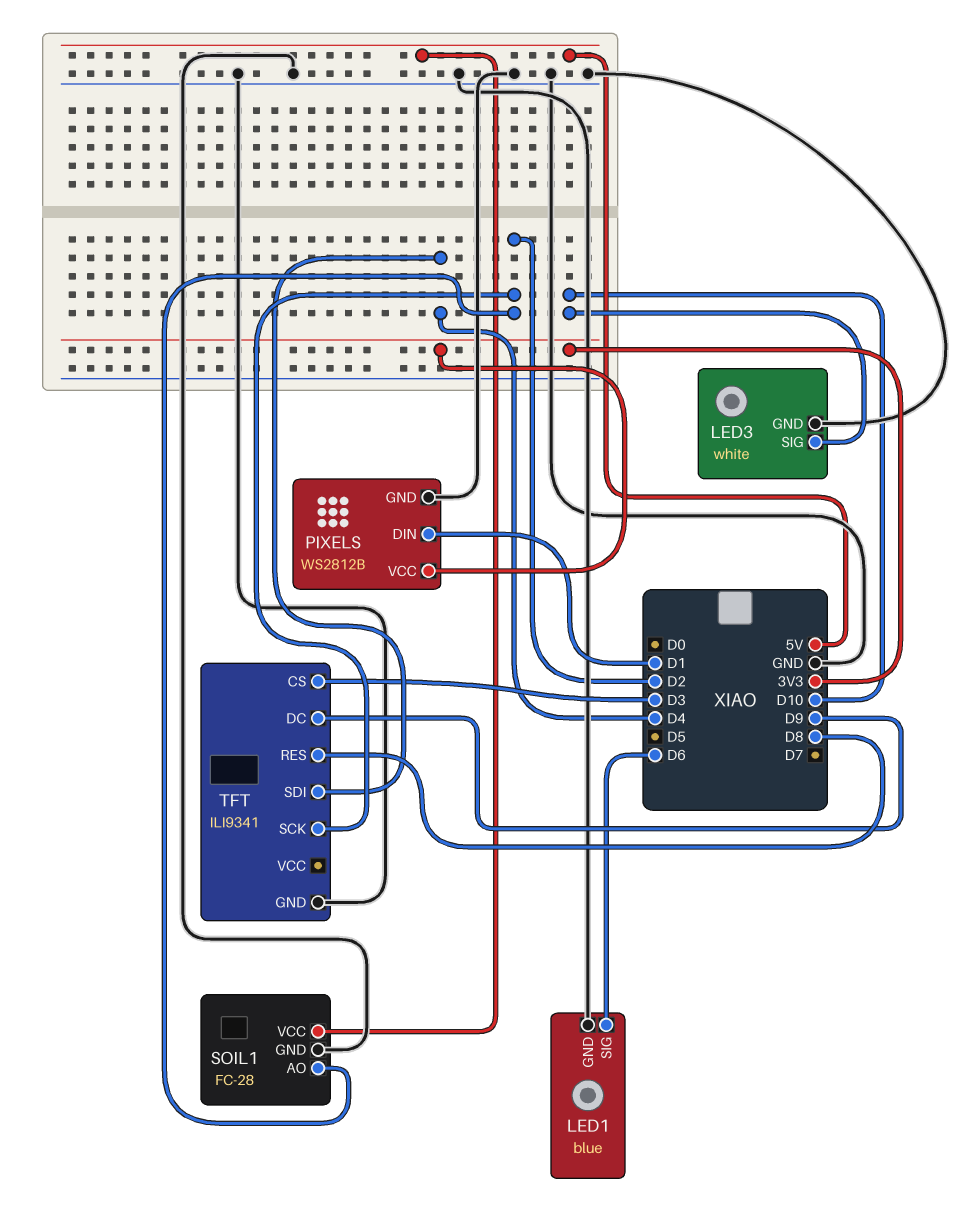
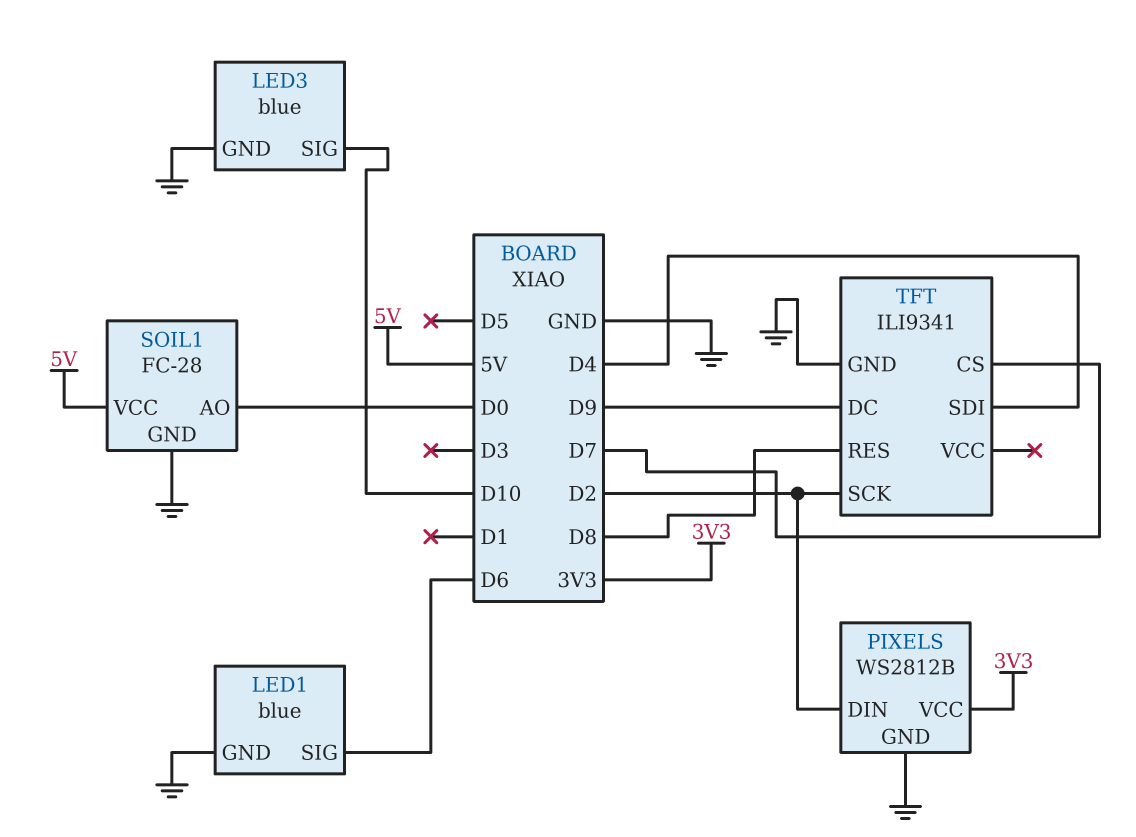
LED3: white -> blue
PIXELS pin DIN: D1 -> D2
SOIL1 pin AO: D2 -> D0
TFT pin CS: D3 -> D7

